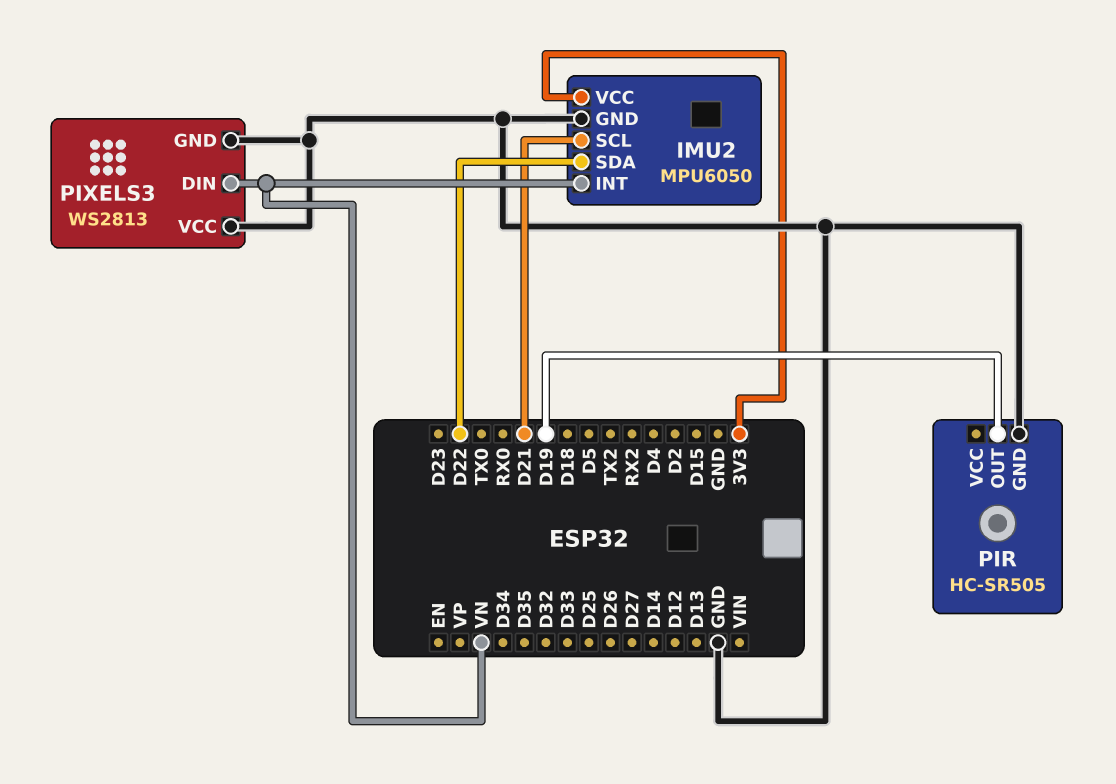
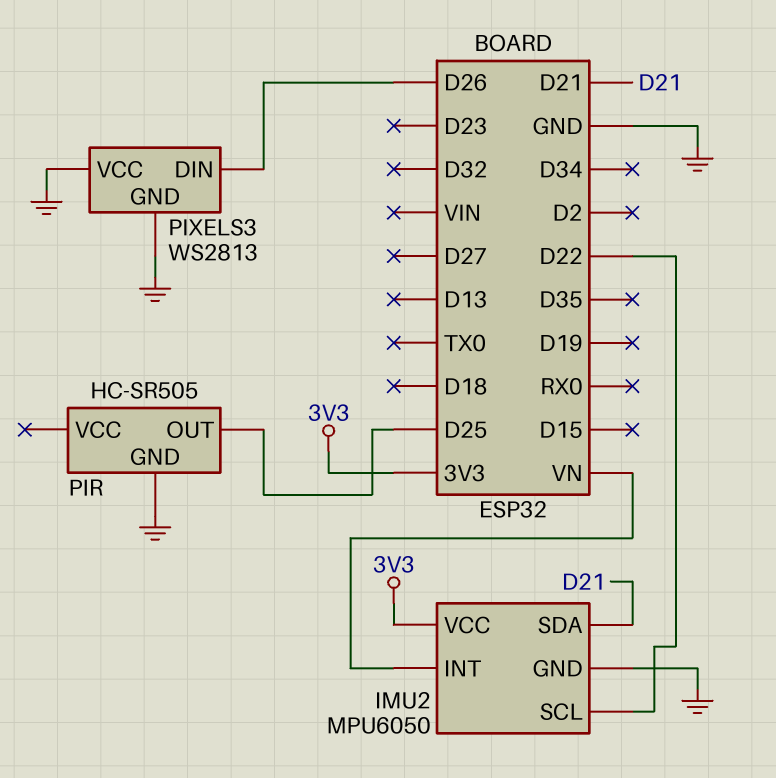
IMU2 pin SCL: D21 -> D22
IMU2 pin SDA: D22 -> D21
PIR pin OUT: D19 -> D25
PIXELS3 pin DIN: VN -> D26

